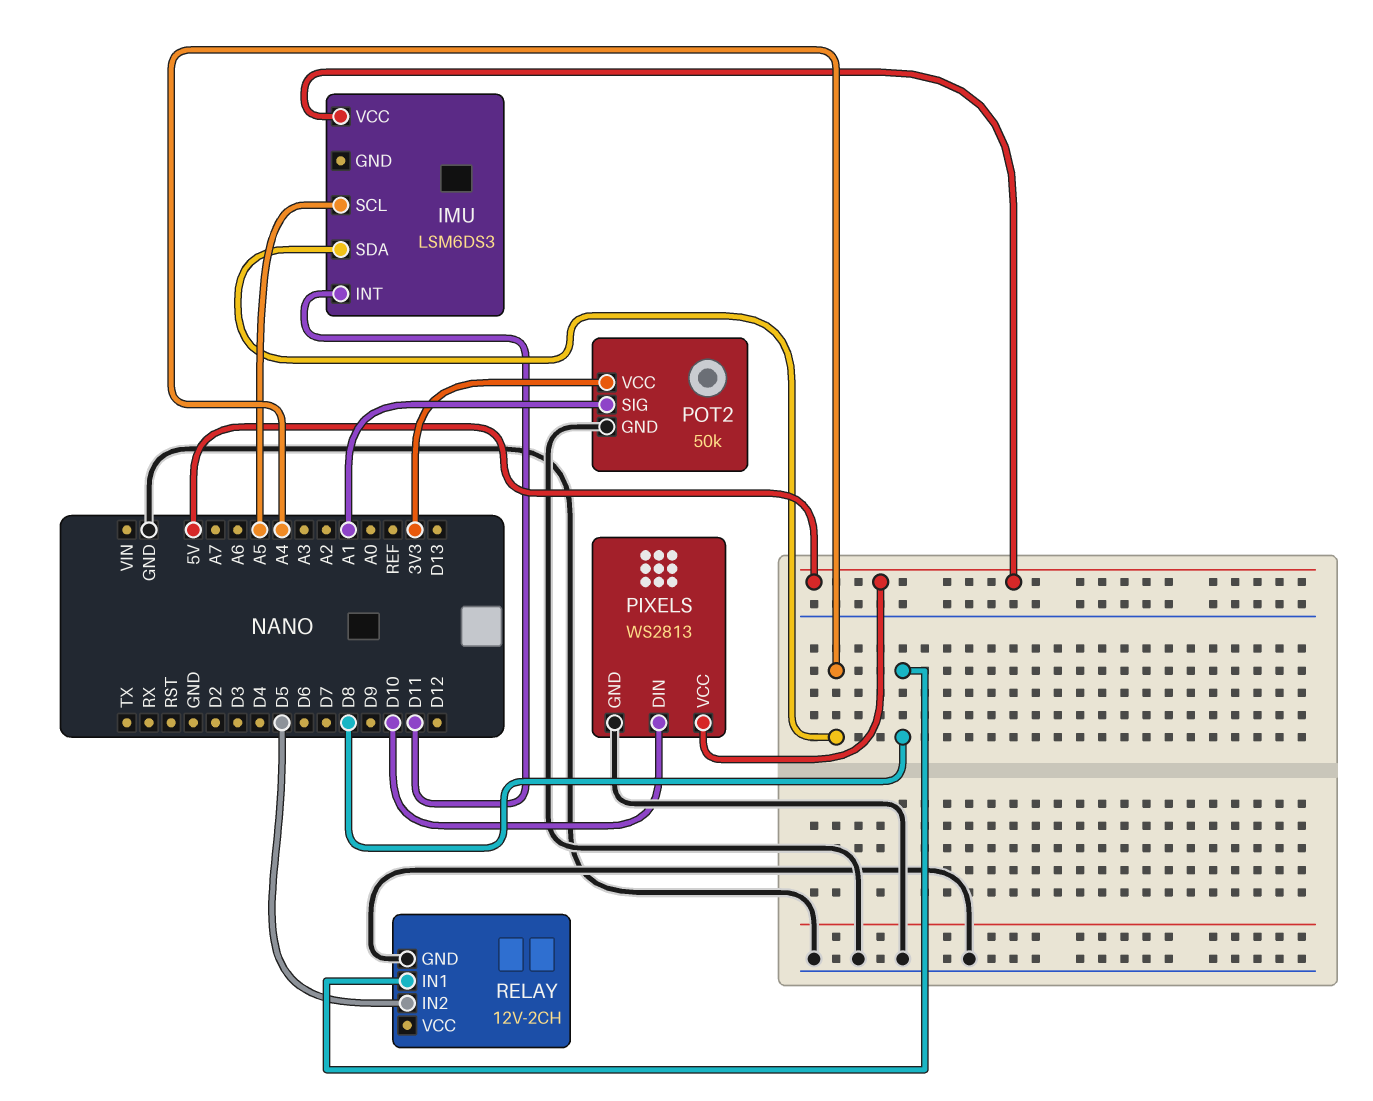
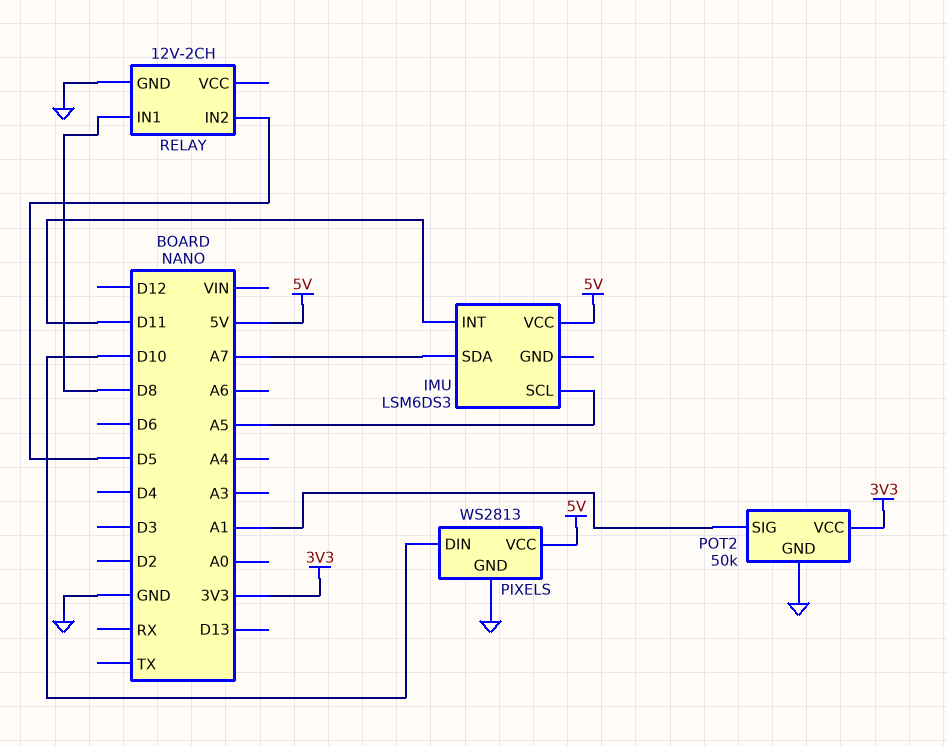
IMU pin SDA: A4 -> A7

